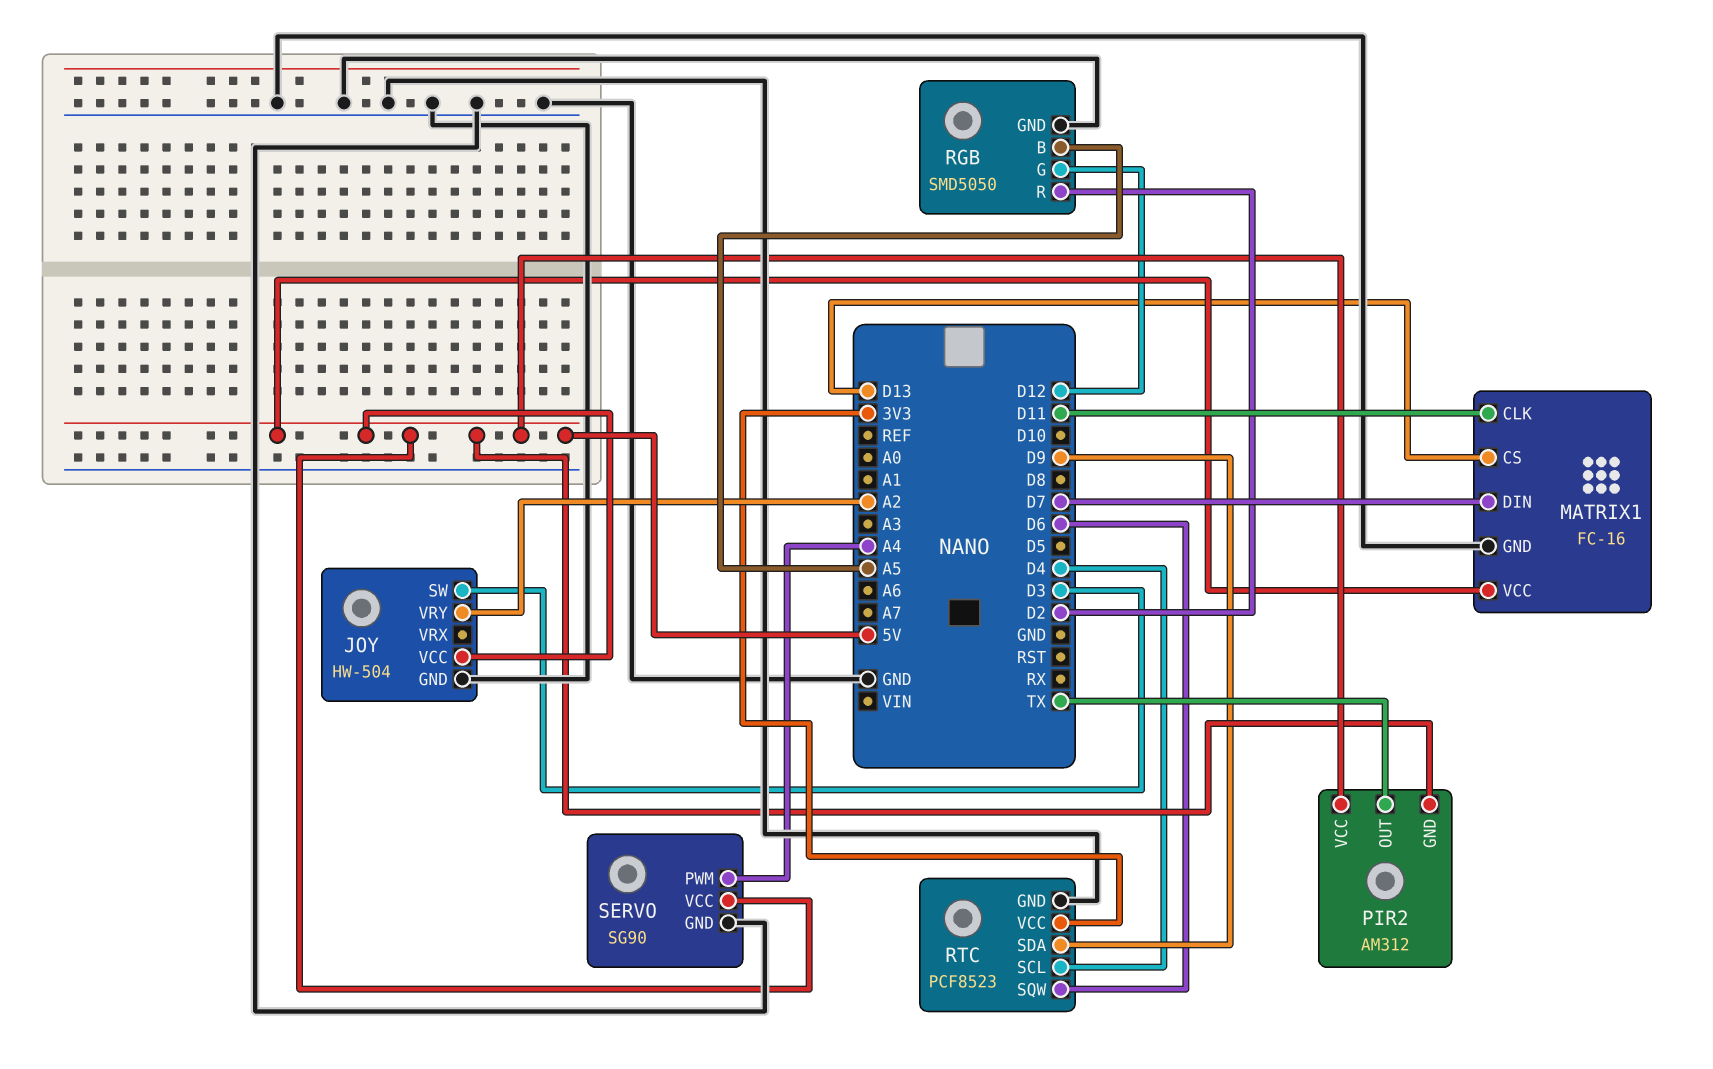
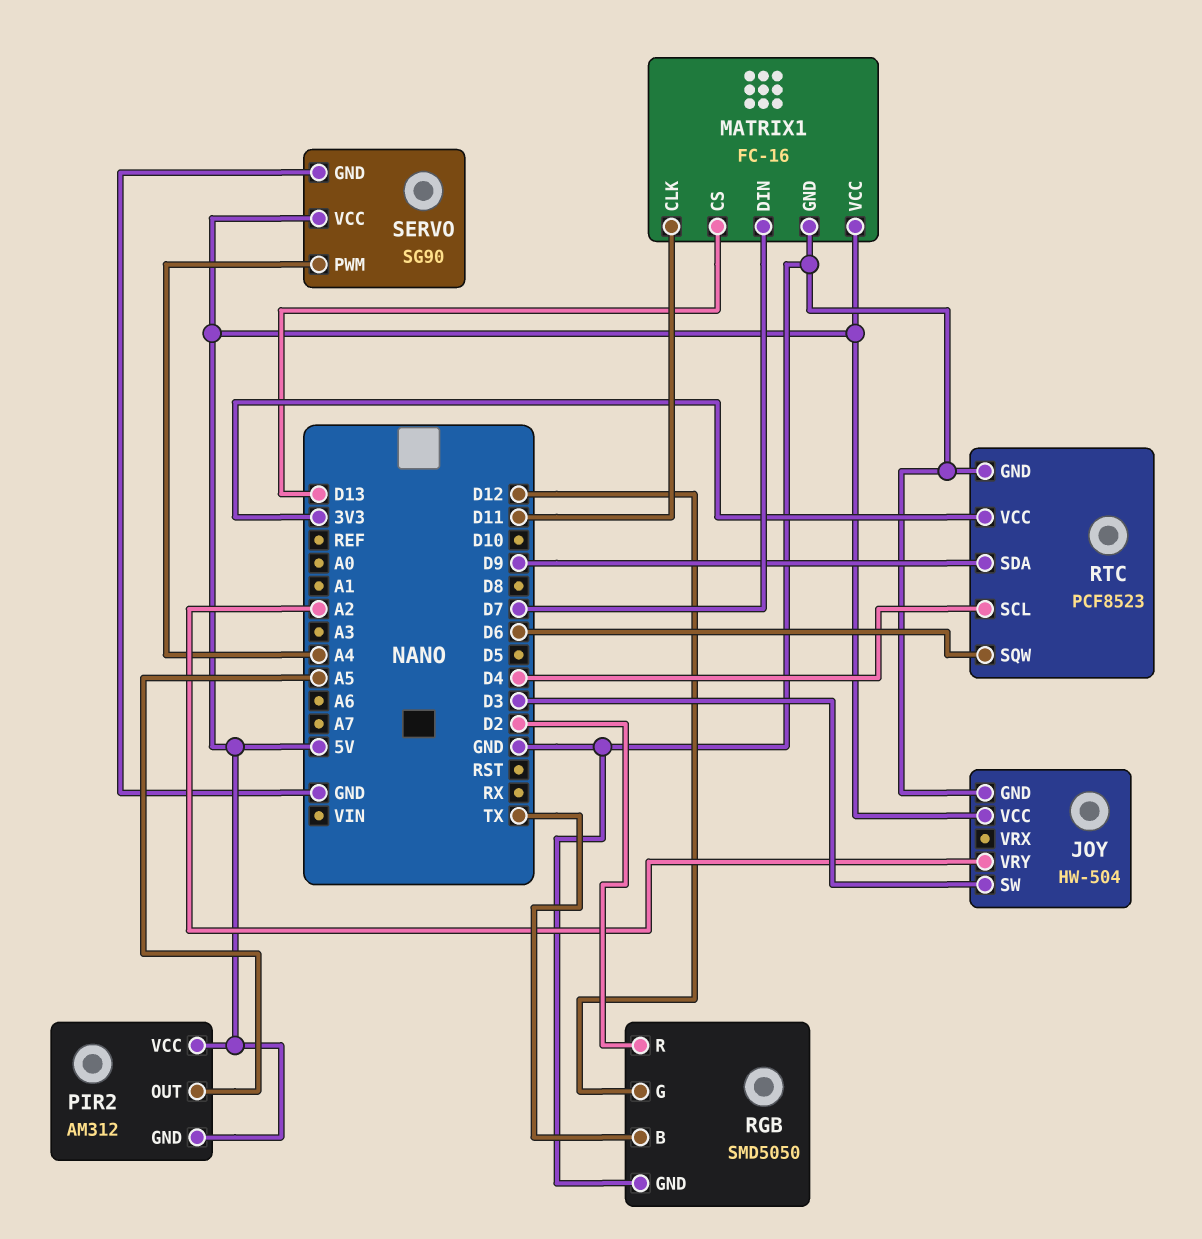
PIR2 pin OUT: TX -> A5
RGB pin B: A5 -> TX

